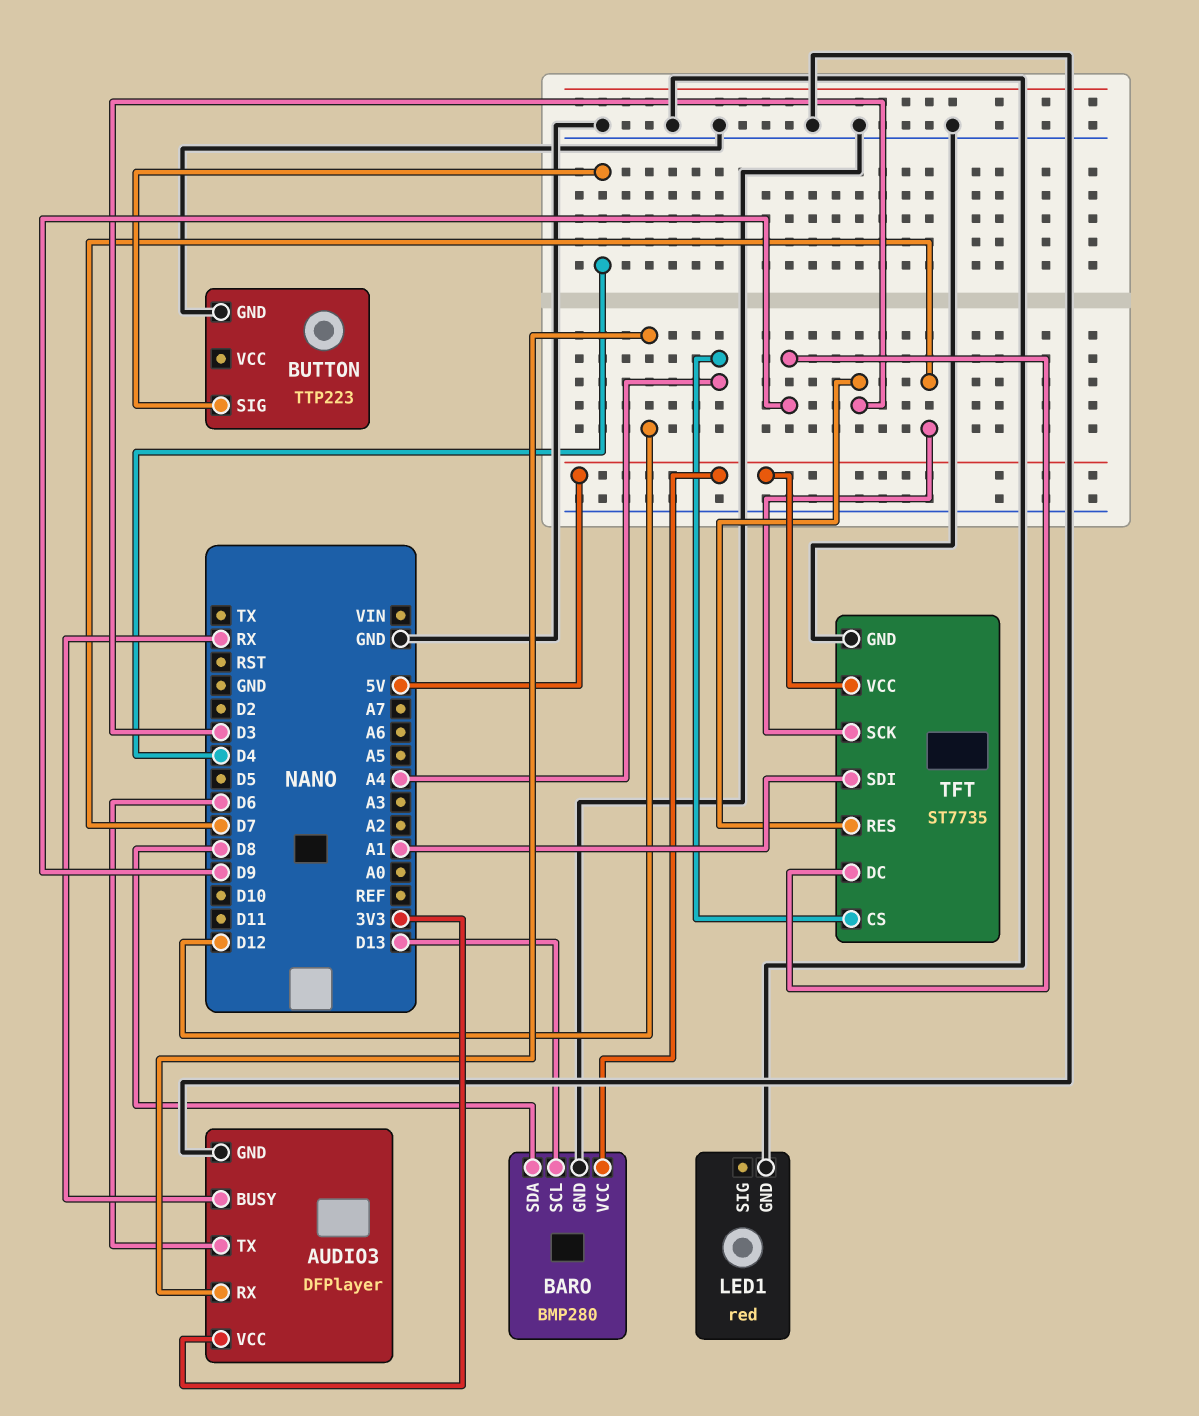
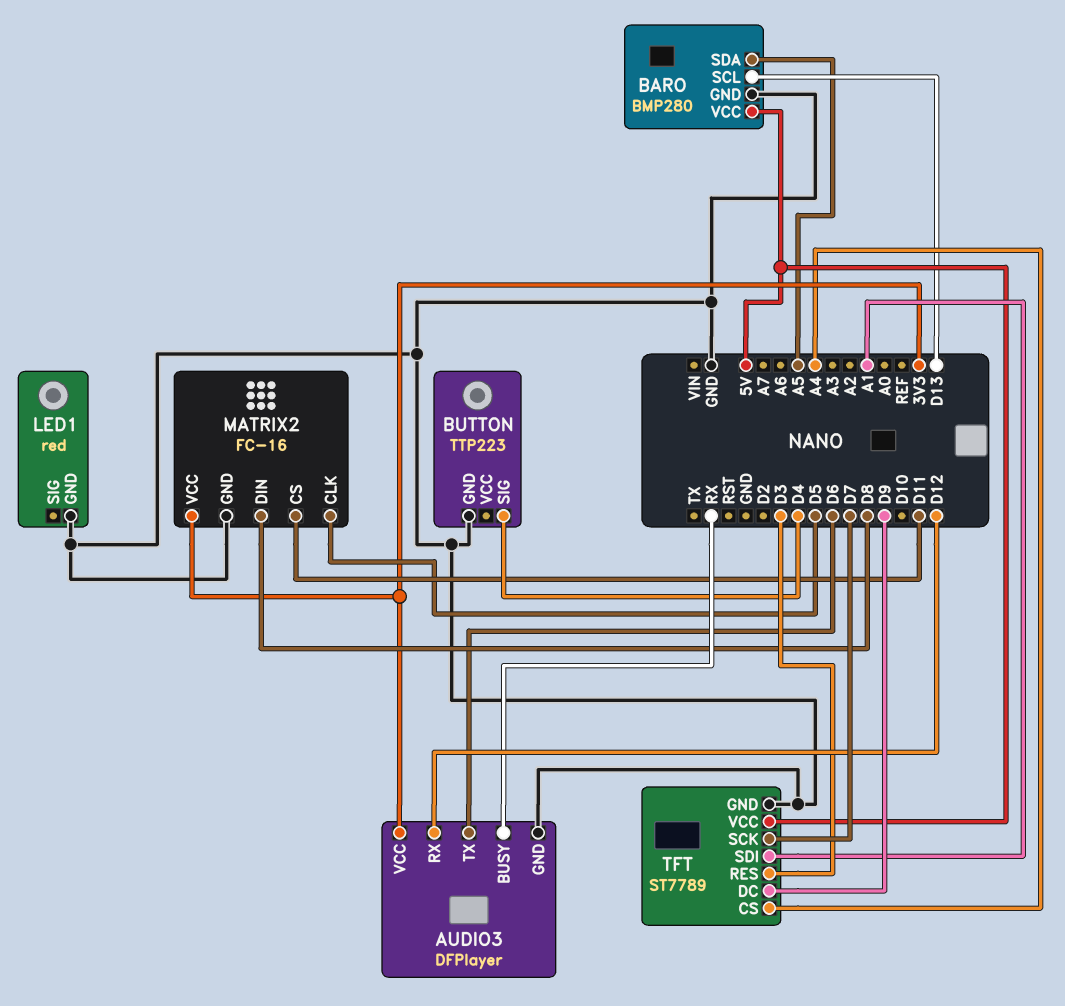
BARO pin SDA: D8 -> A5
MATRIX2: none -> FC-16
MATRIX2 pin CLK: none -> D5
MATRIX2 pin CS: none -> D11
MATRIX2 pin DIN: none -> D8
MATRIX2 pin GND: none -> GND
MATRIX2 pin VCC: none -> 3V3
TFT: ST7735 -> ST7789

